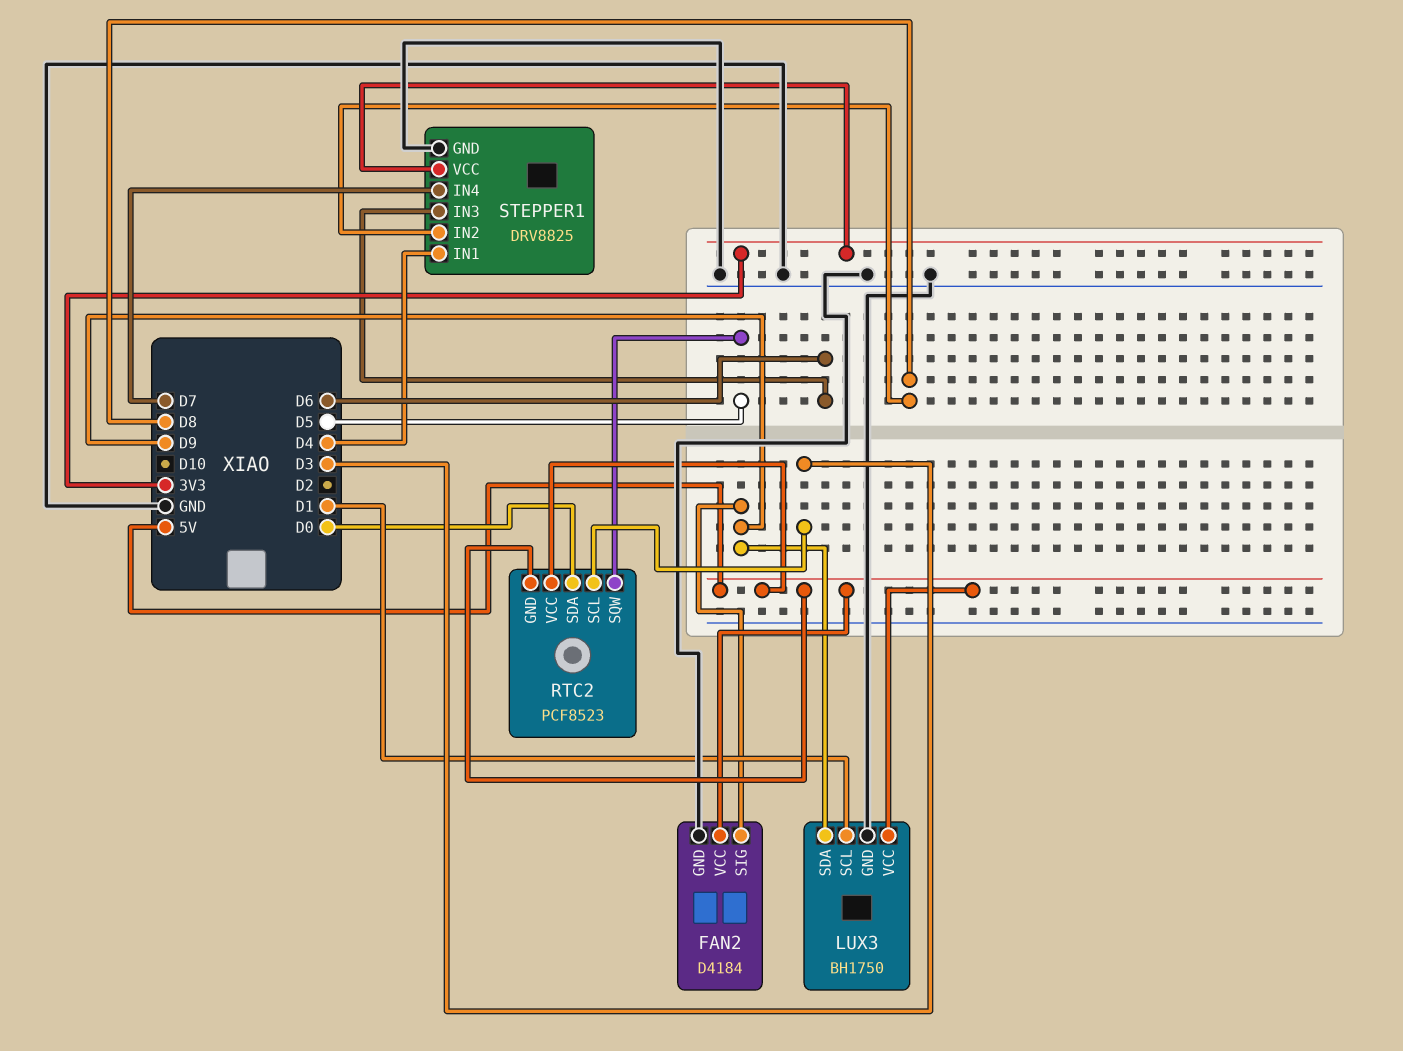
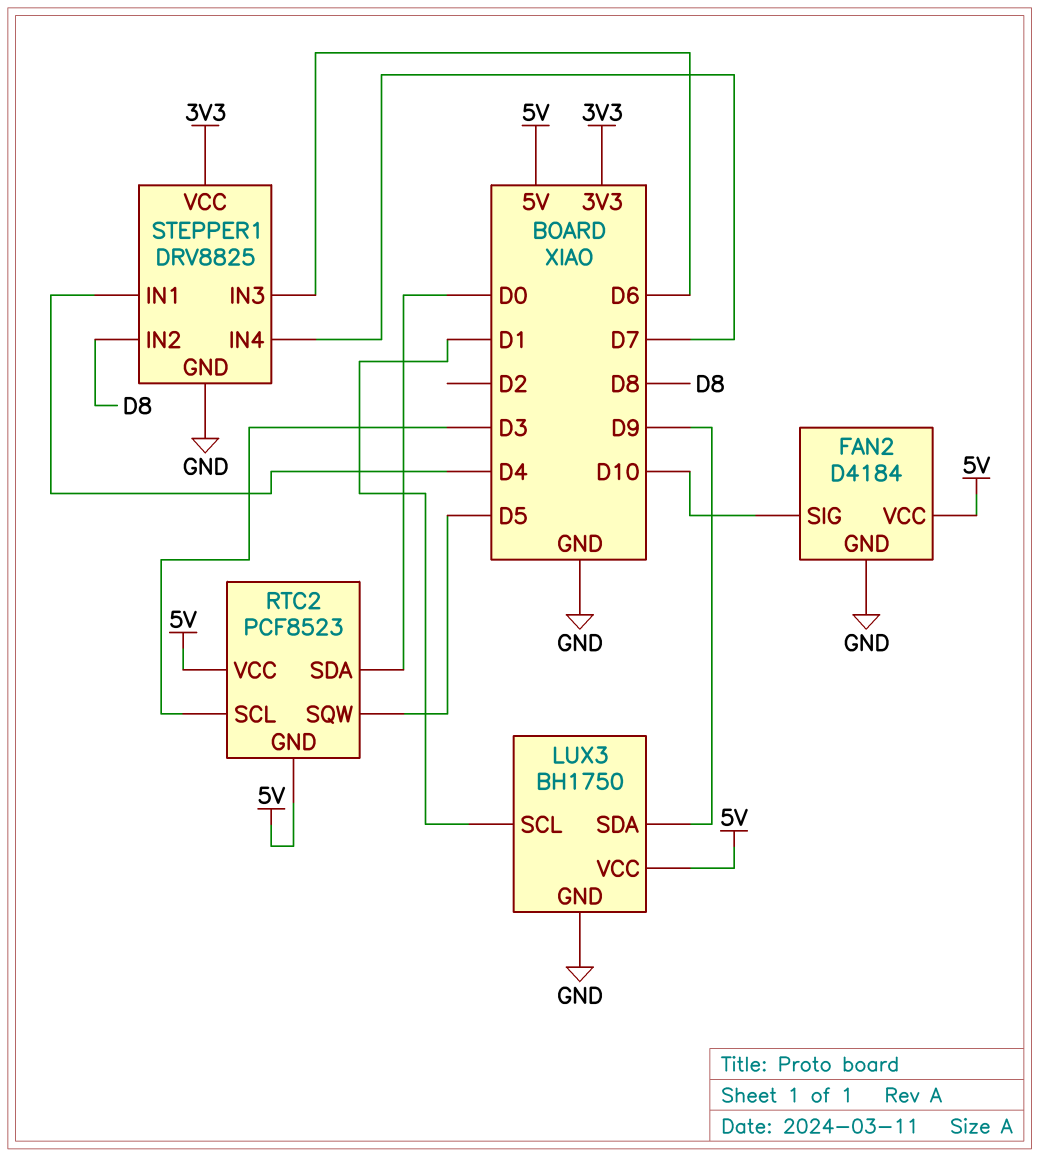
FAN2 pin SIG: D9 -> D10

